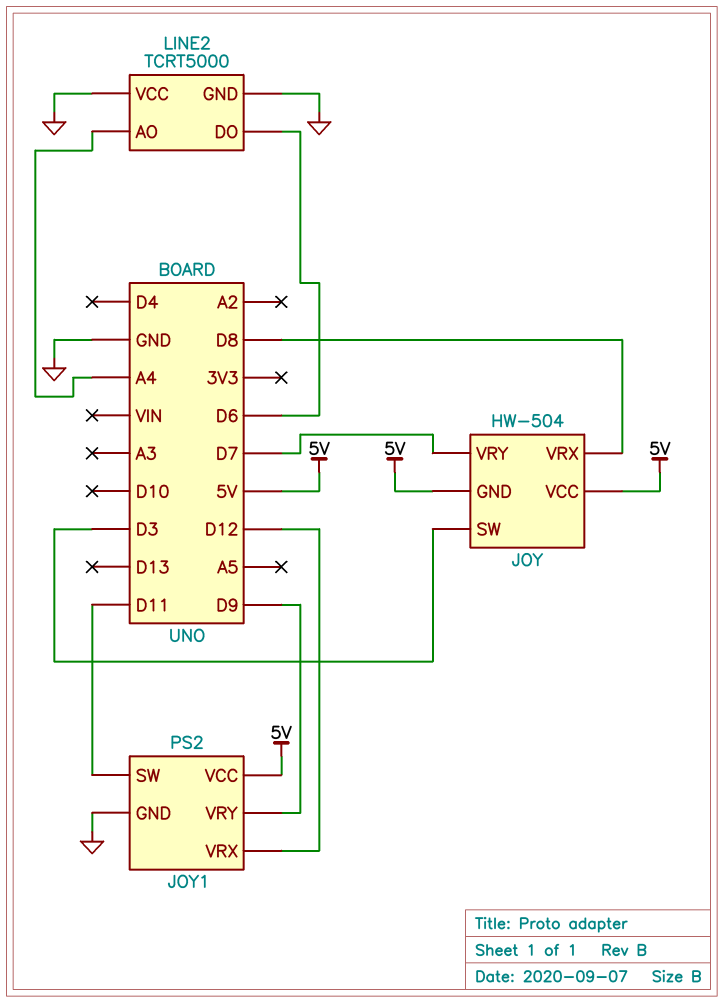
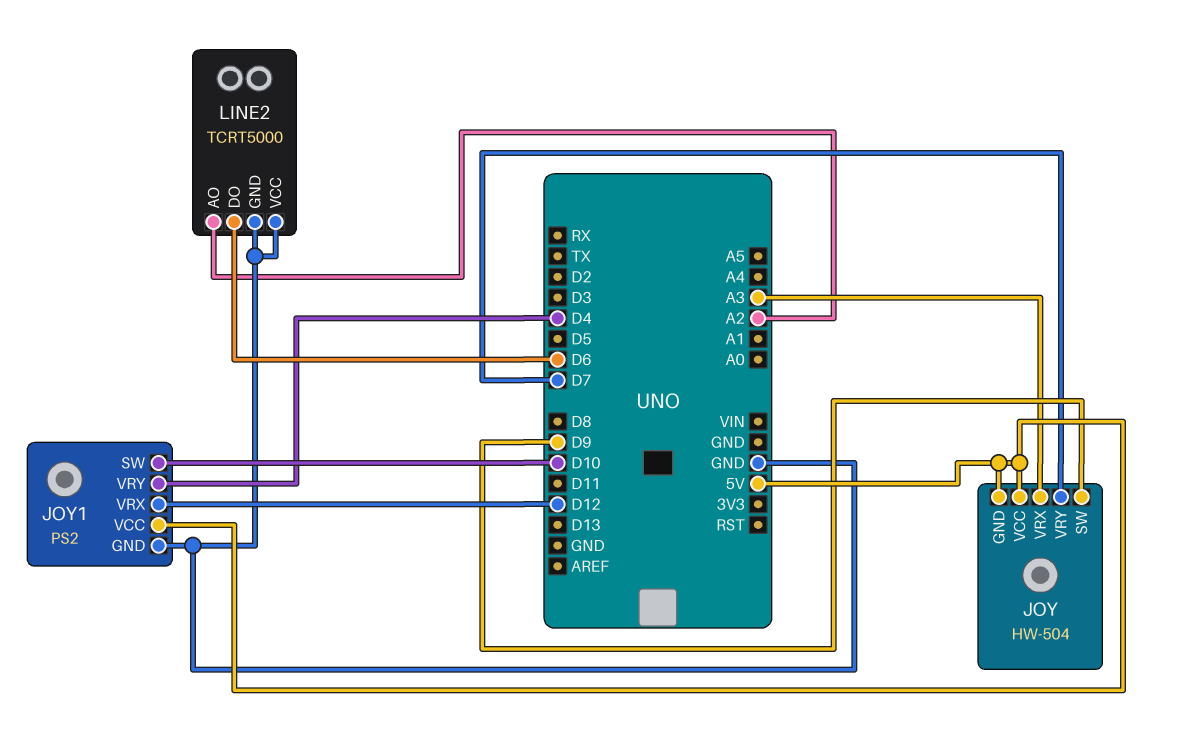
JOY pin SW: D3 -> D9
JOY pin VRX: D8 -> A3
JOY1 pin SW: D11 -> D10
JOY1 pin VRY: D9 -> D4
LINE2 pin AO: A4 -> A2

